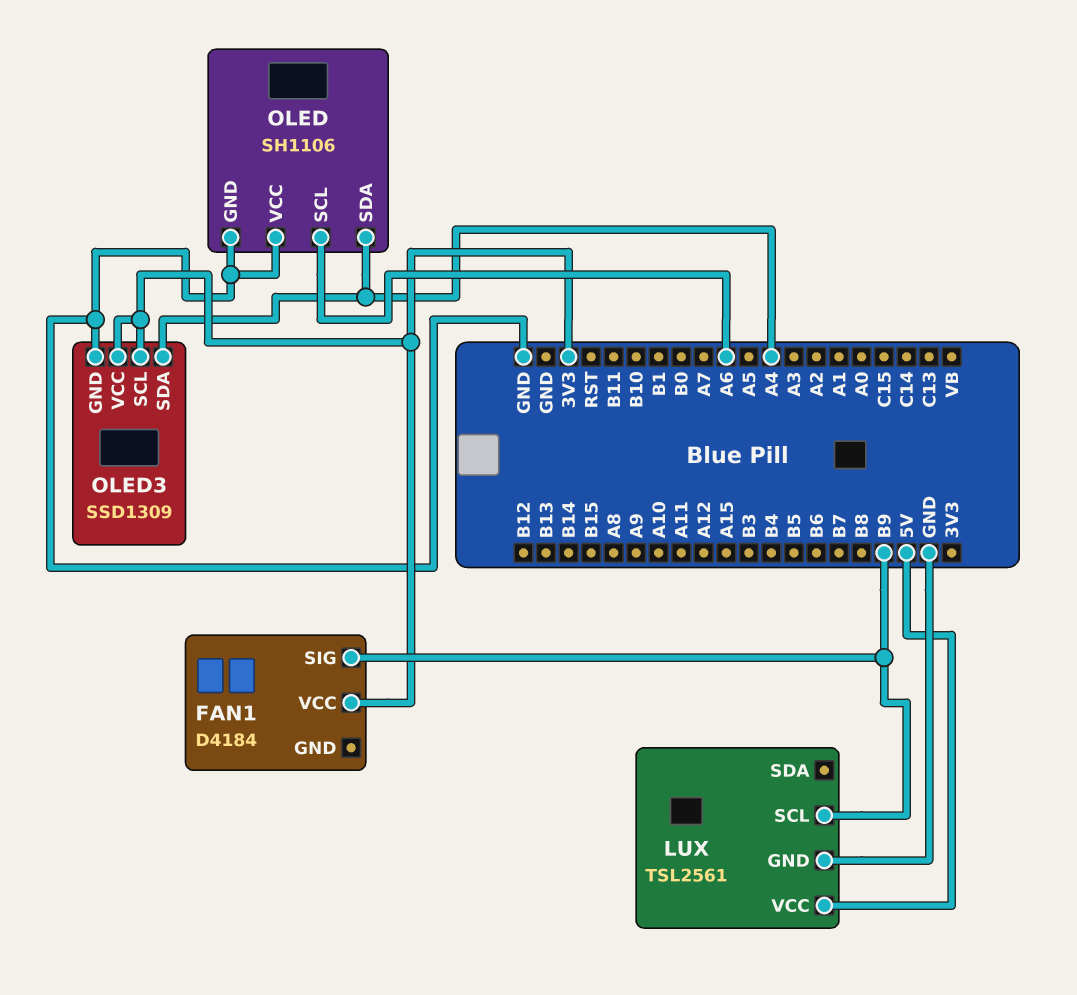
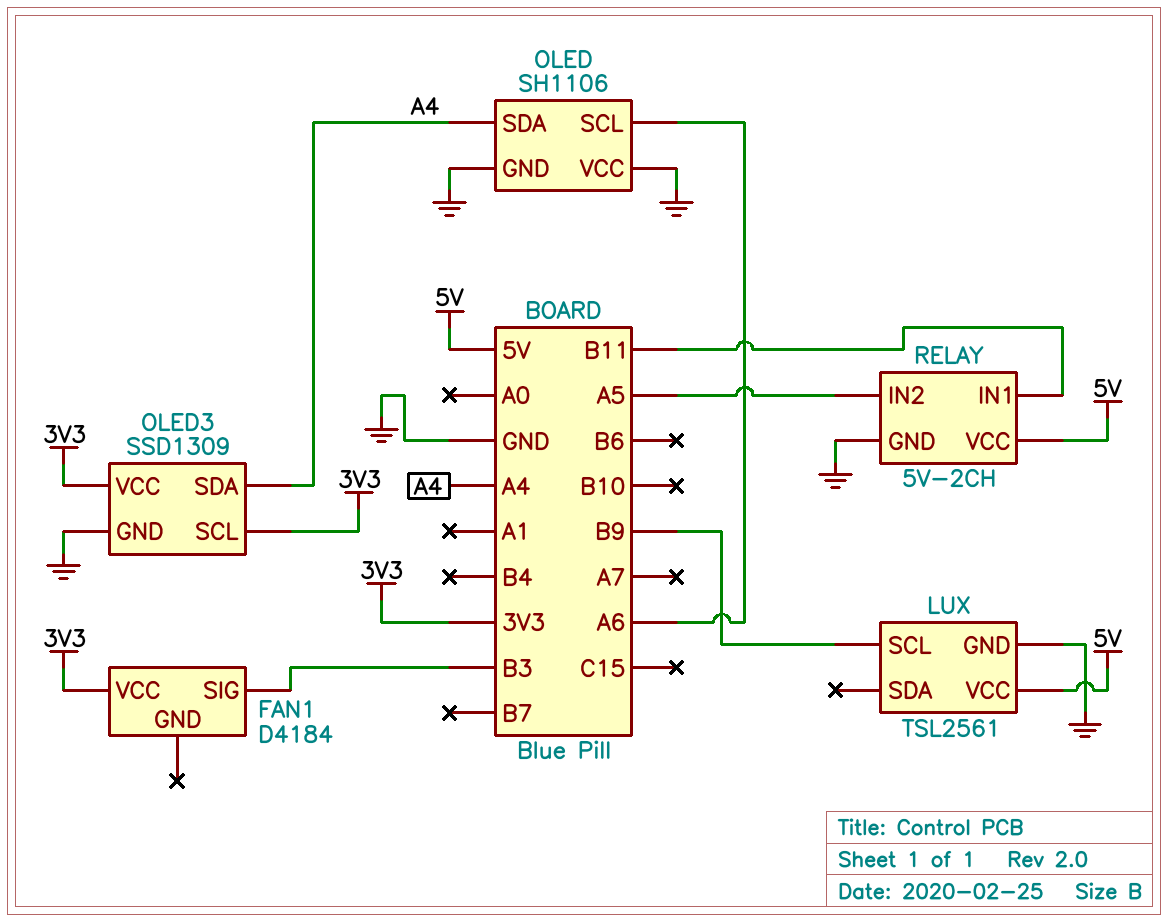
FAN1 pin SIG: B9 -> B3
RELAY: none -> 5V-2CH
RELAY pin GND: none -> GND
RELAY pin IN1: none -> B11
RELAY pin IN2: none -> A5
RELAY pin VCC: none -> 5V

